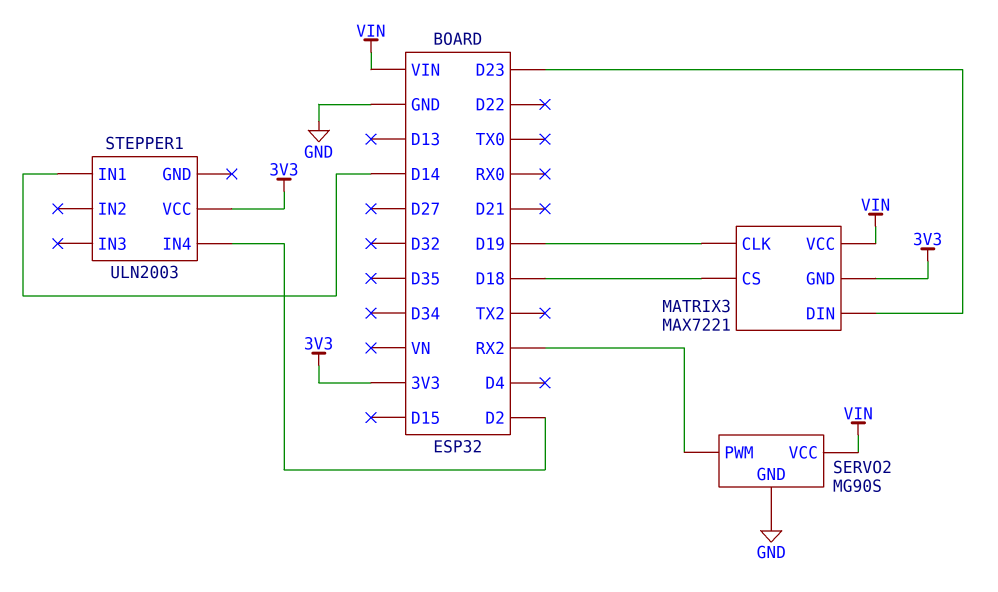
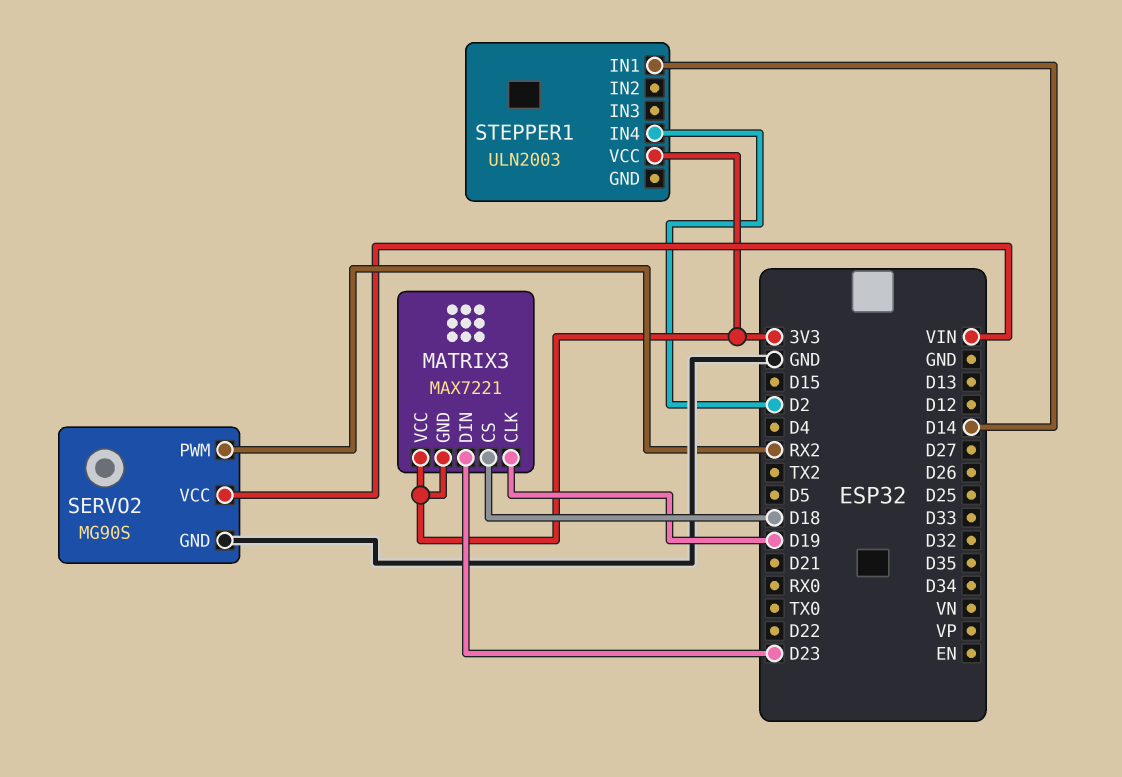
MATRIX3 pin VCC: VIN -> 3V3

